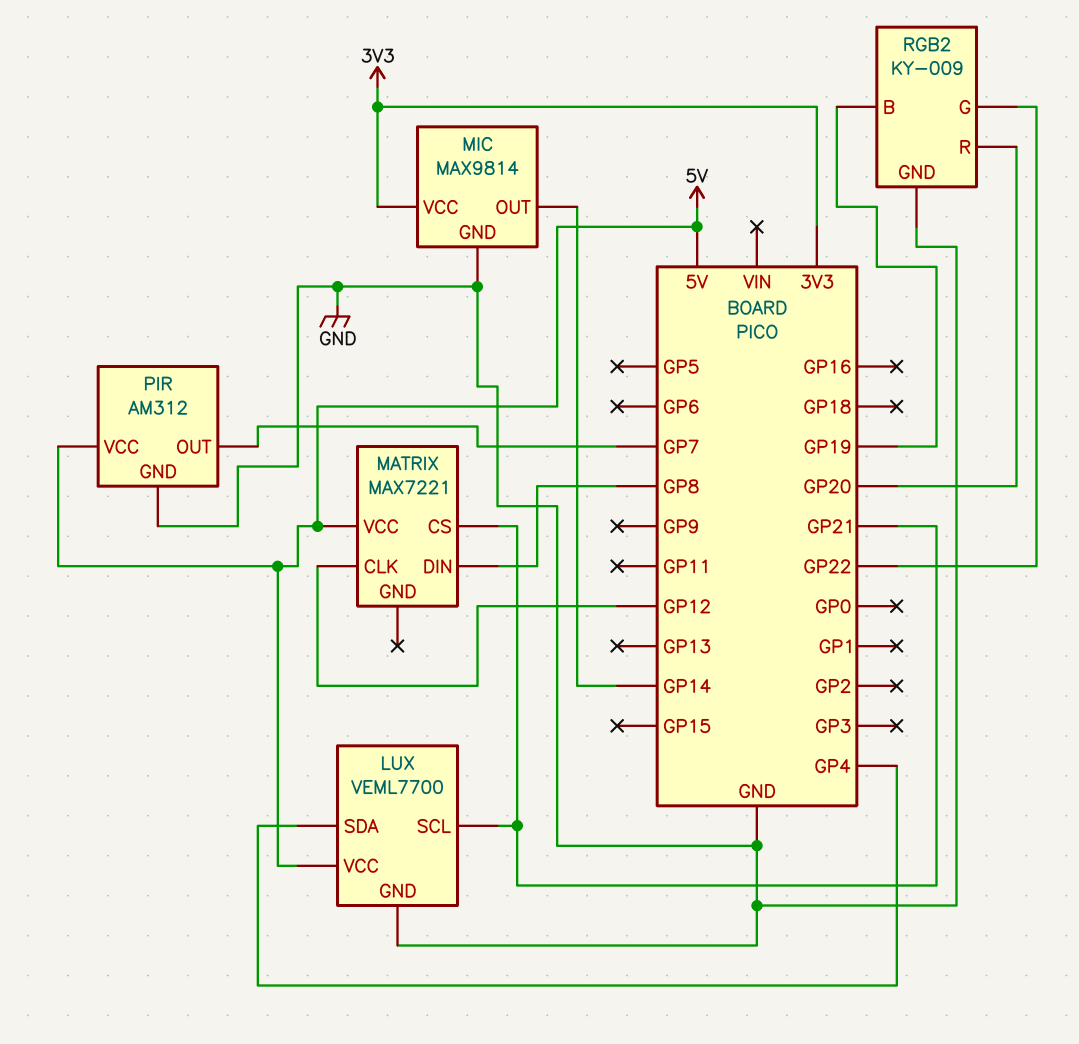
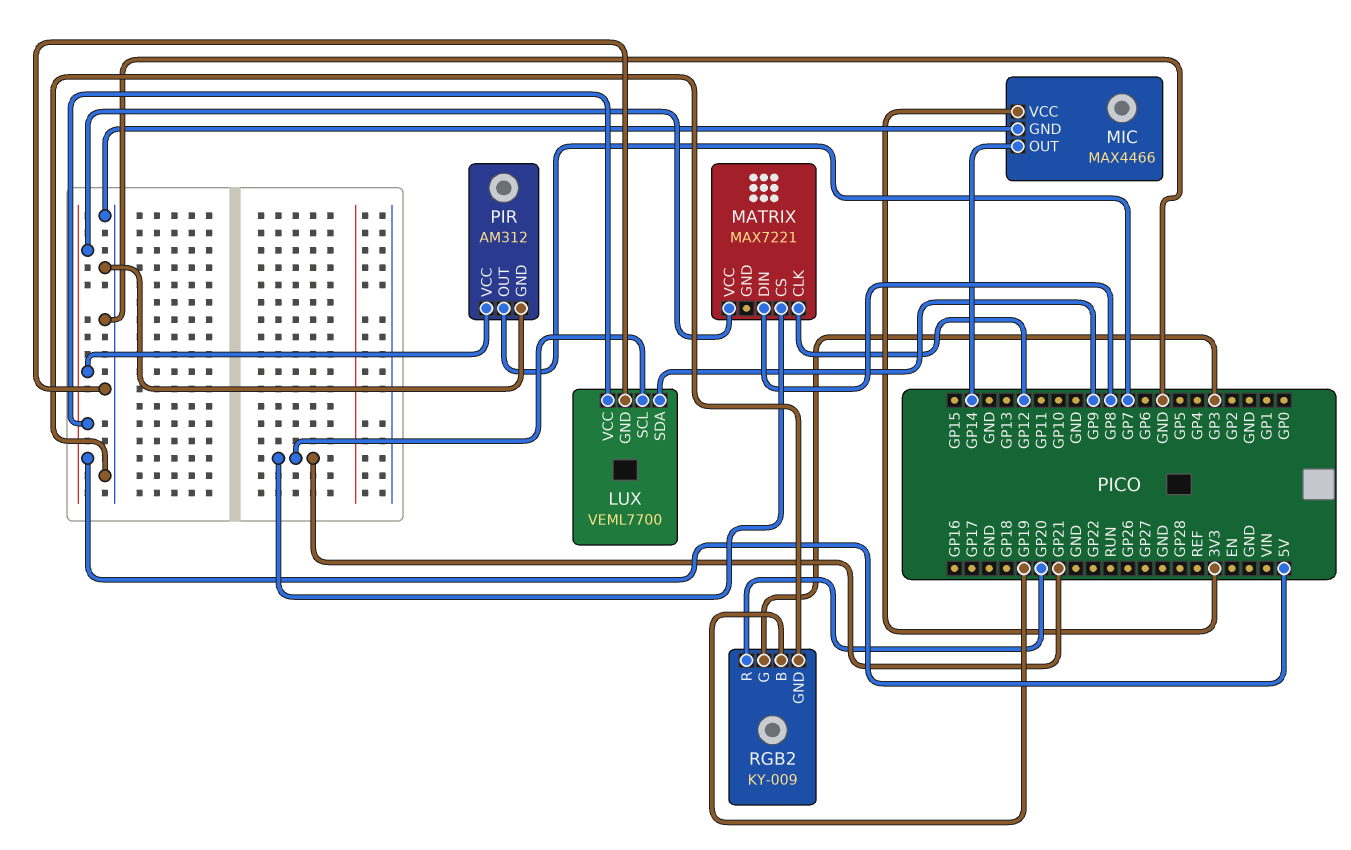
LUX pin SDA: GP4 -> GP9
MIC: MAX9814 -> MAX4466
RGB2 pin G: GP22 -> GP3

